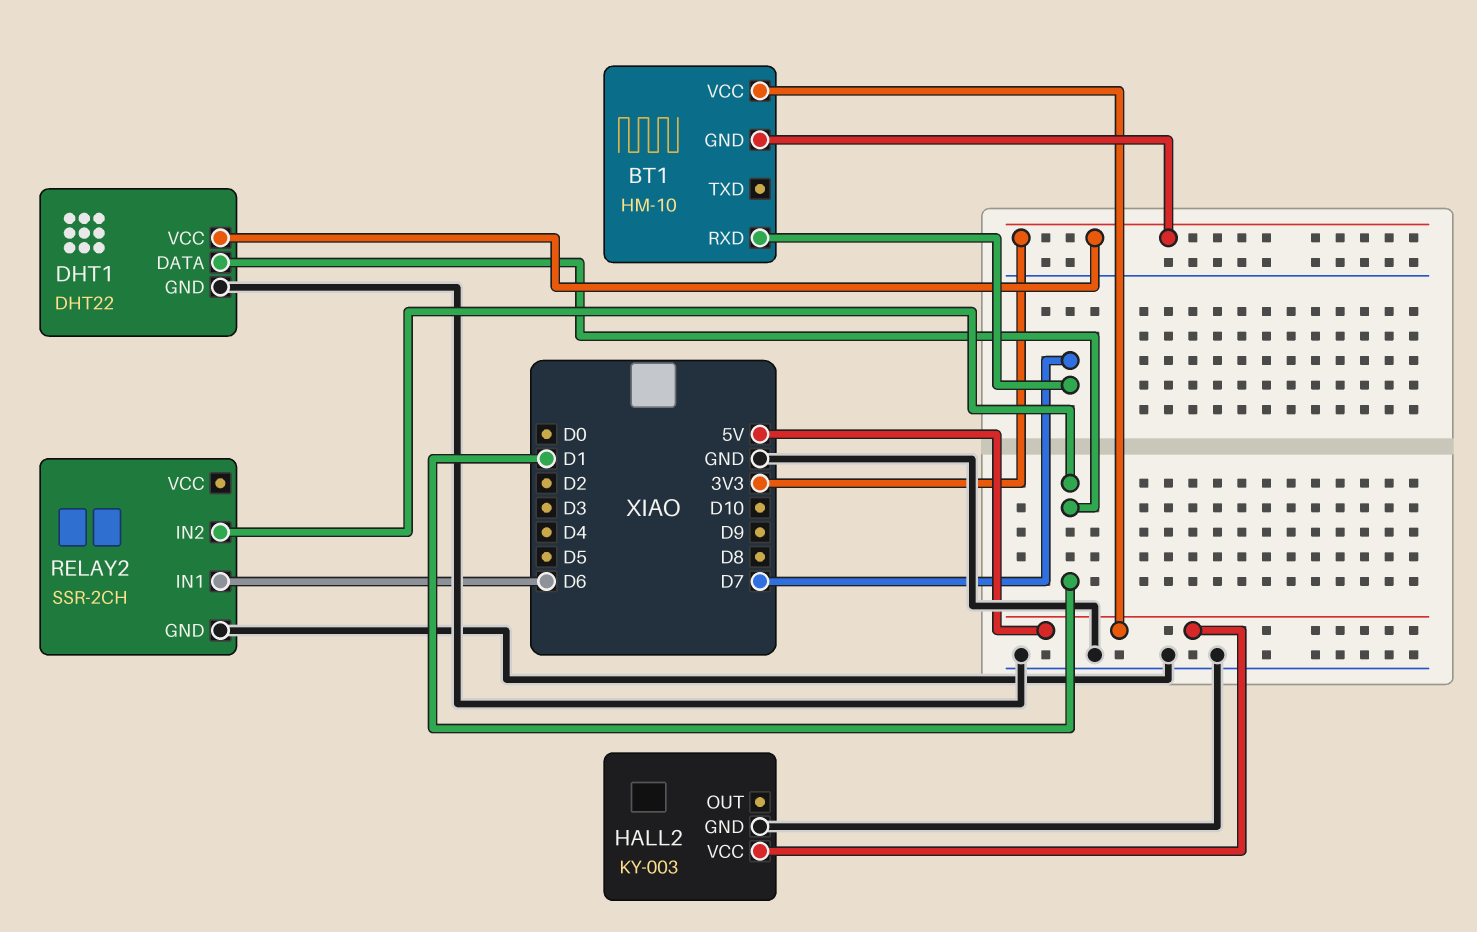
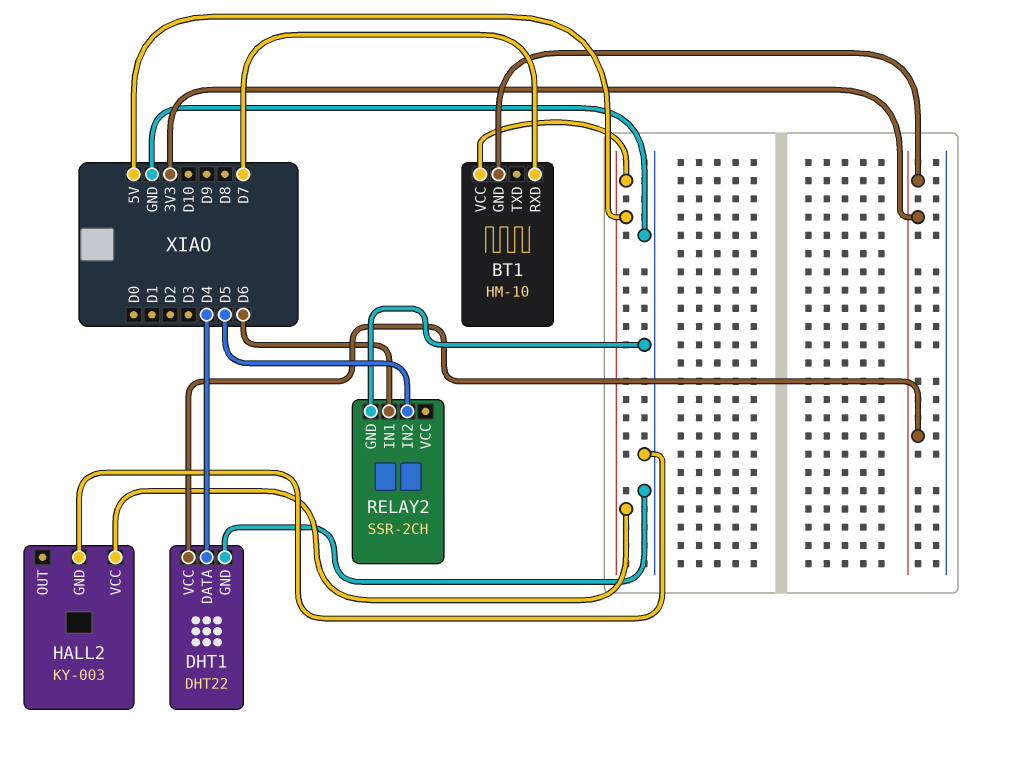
DHT1 pin DATA: D1 -> D4
RELAY2 pin IN2: D1 -> D5

